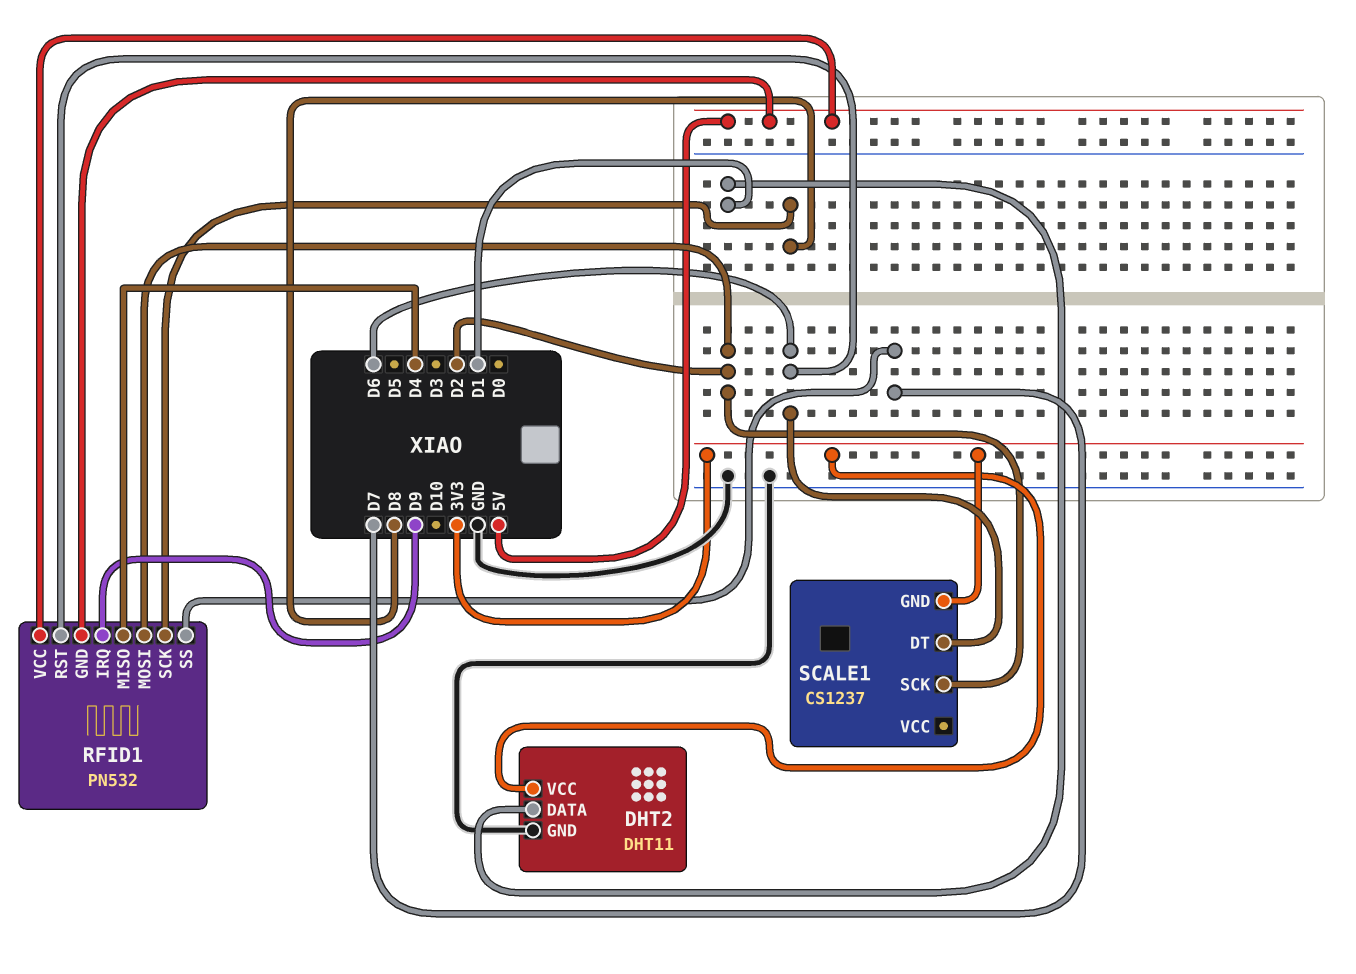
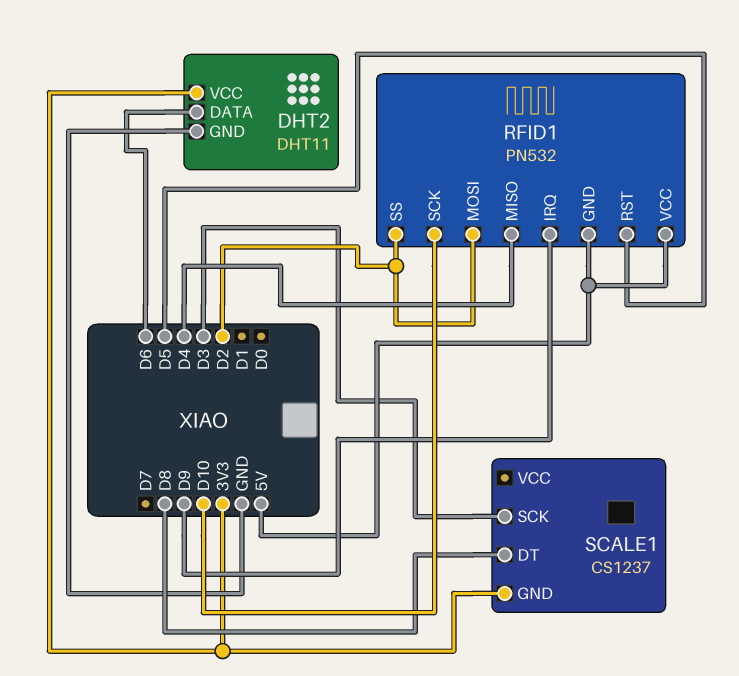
DHT2 pin DATA: D1 -> D6
RFID1 pin RST: D6 -> D5
RFID1 pin SCK: D8 -> D10
RFID1 pin SS: D7 -> D2
SCALE1 pin DT: D6 -> D8
SCALE1 pin SCK: D2 -> D3

